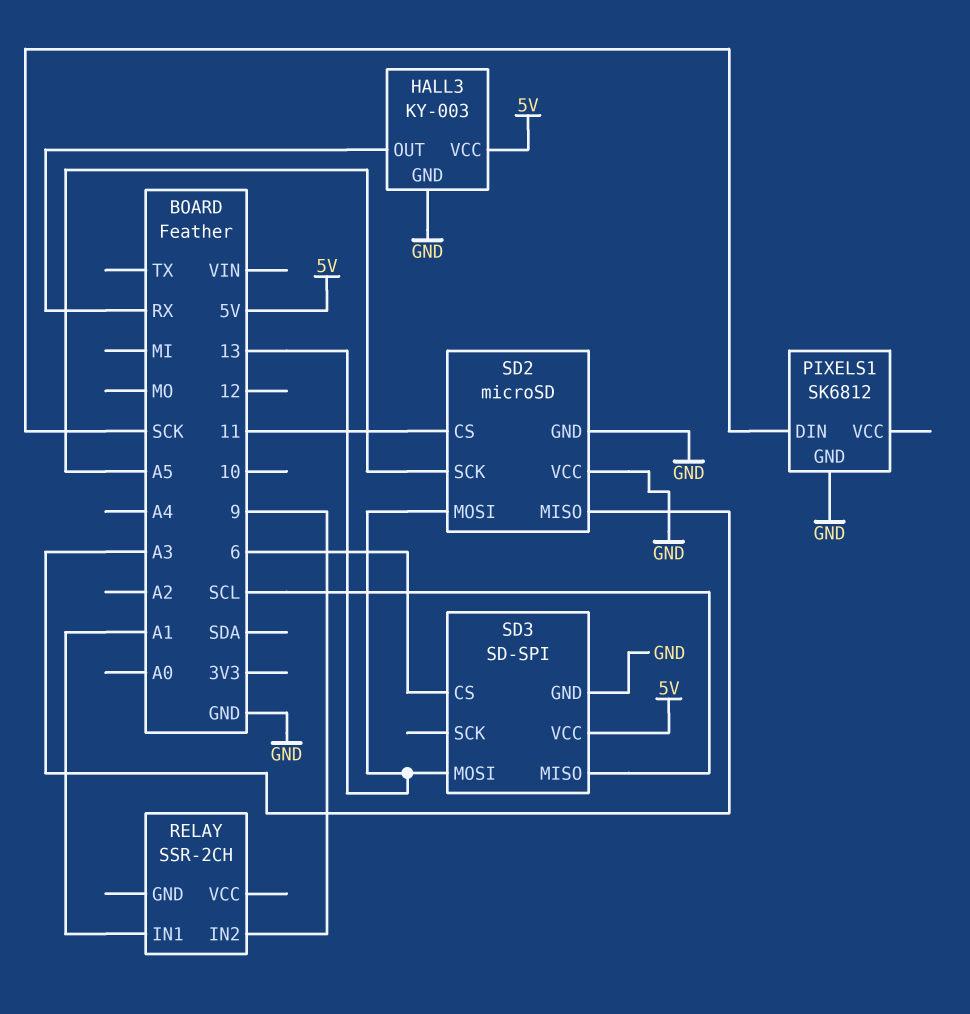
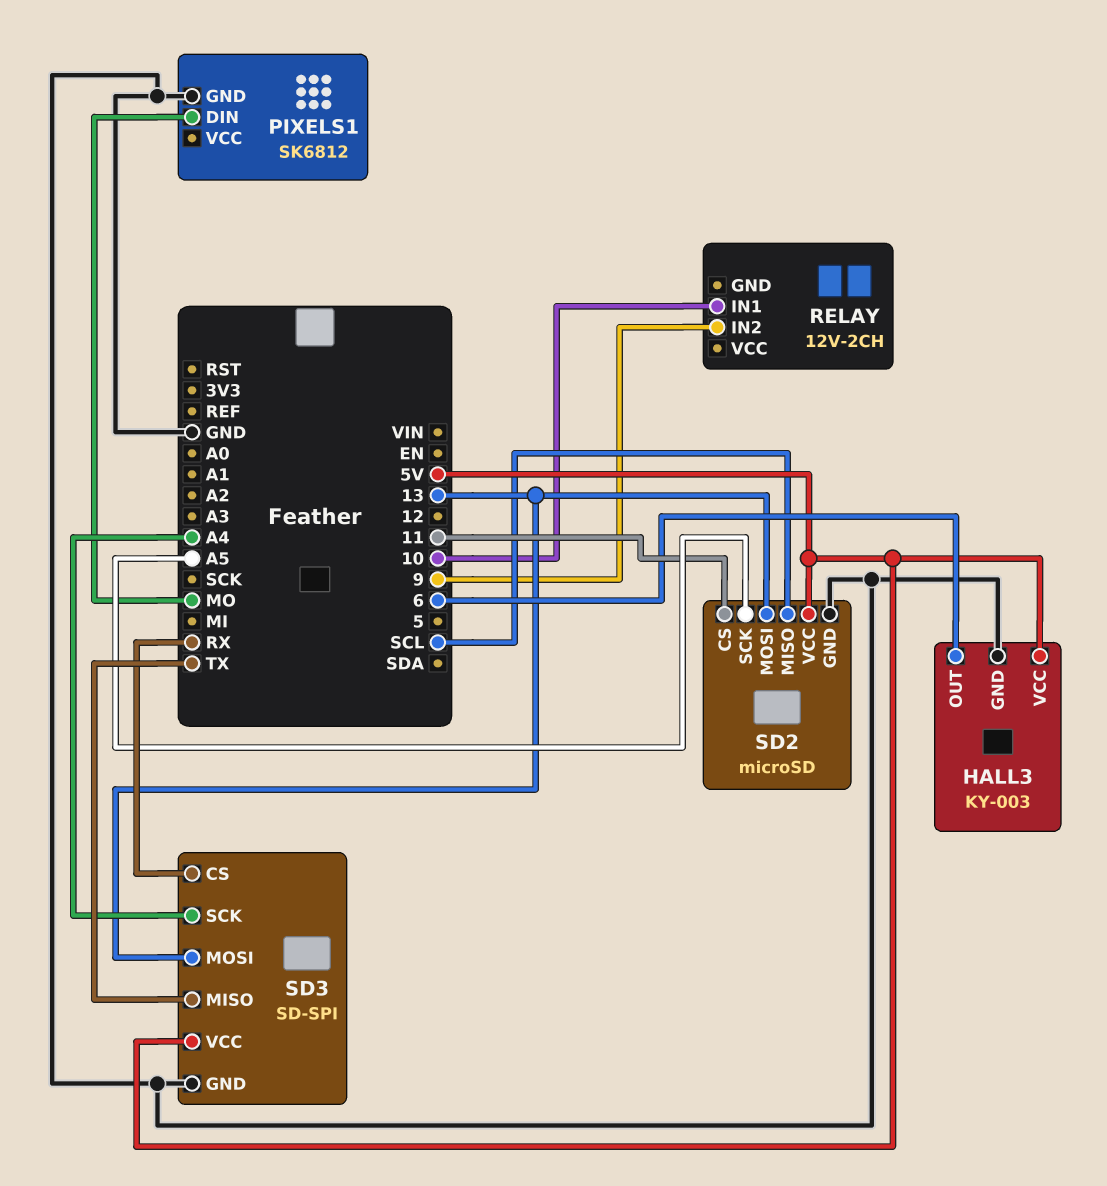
HALL3 pin OUT: RX -> 6
PIXELS1 pin DIN: SCK -> MO
RELAY: SSR-2CH -> 12V-2CH
RELAY pin IN1: A1 -> 10
SD2 pin MISO: A3 -> SCL
SD2 pin VCC: GND -> 5V
SD3 pin CS: 6 -> RX
SD3 pin MISO: SCL -> TX
SD3 pin SCK: none -> A4

